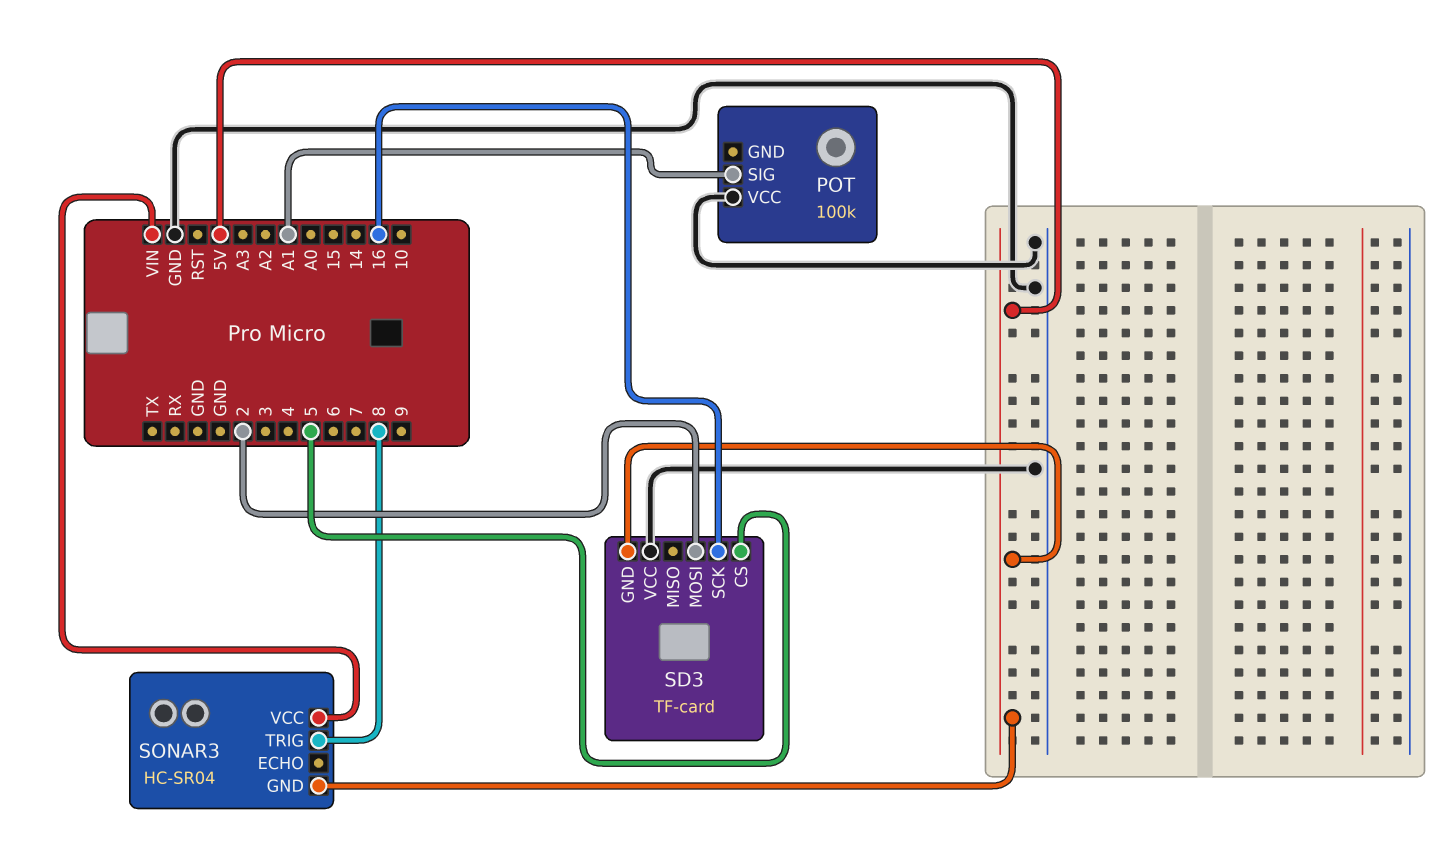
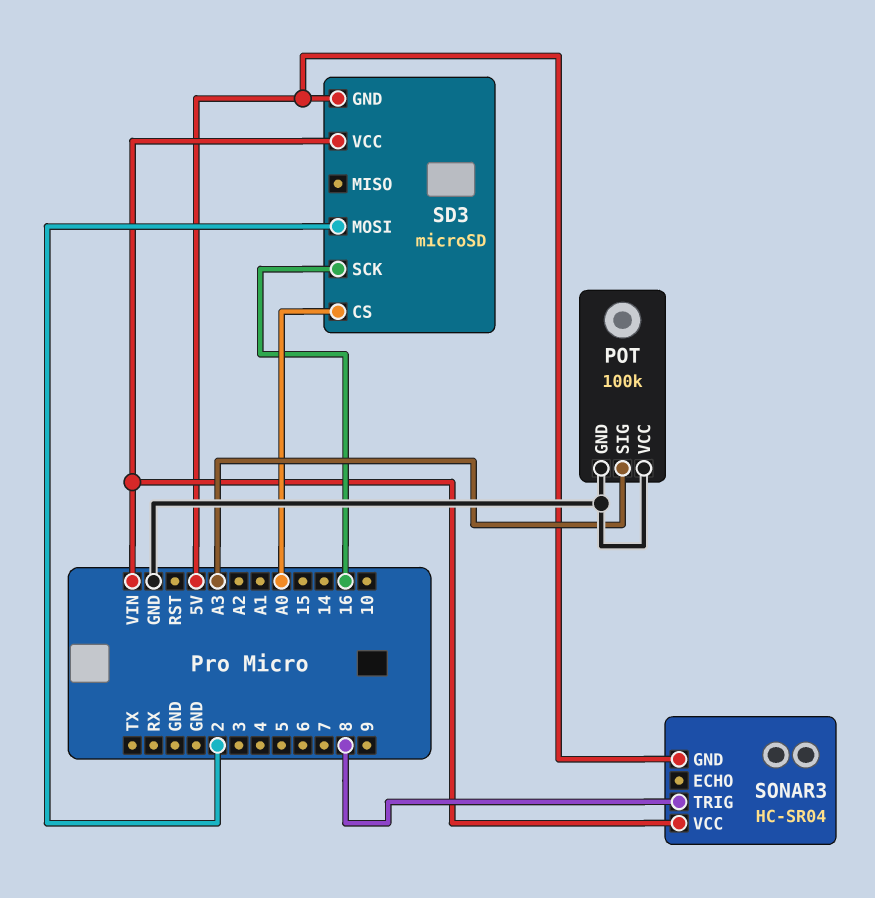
POT pin GND: none -> GND
POT pin SIG: A1 -> A3
SD3: TF-card -> microSD
SD3 pin CS: 5 -> A0
SD3 pin VCC: GND -> VIN

